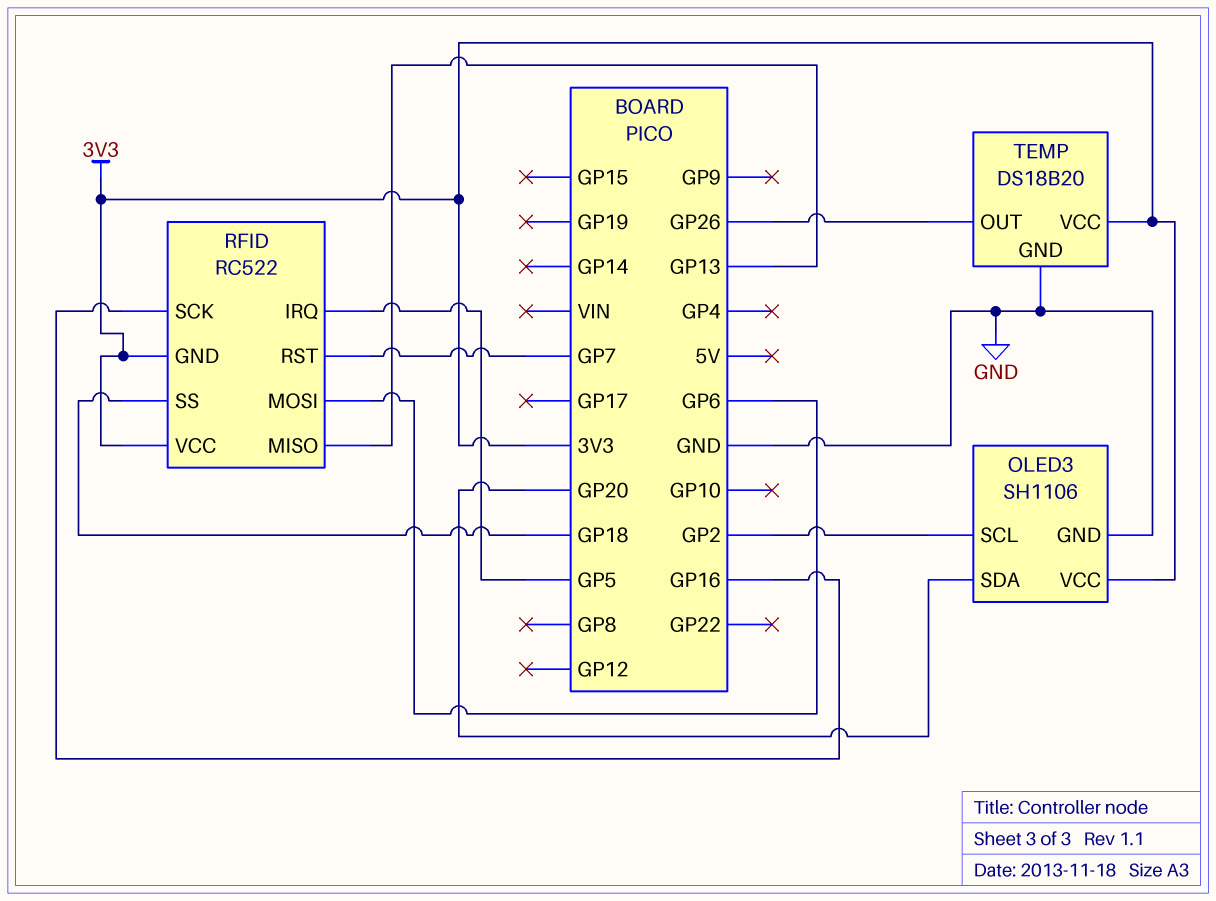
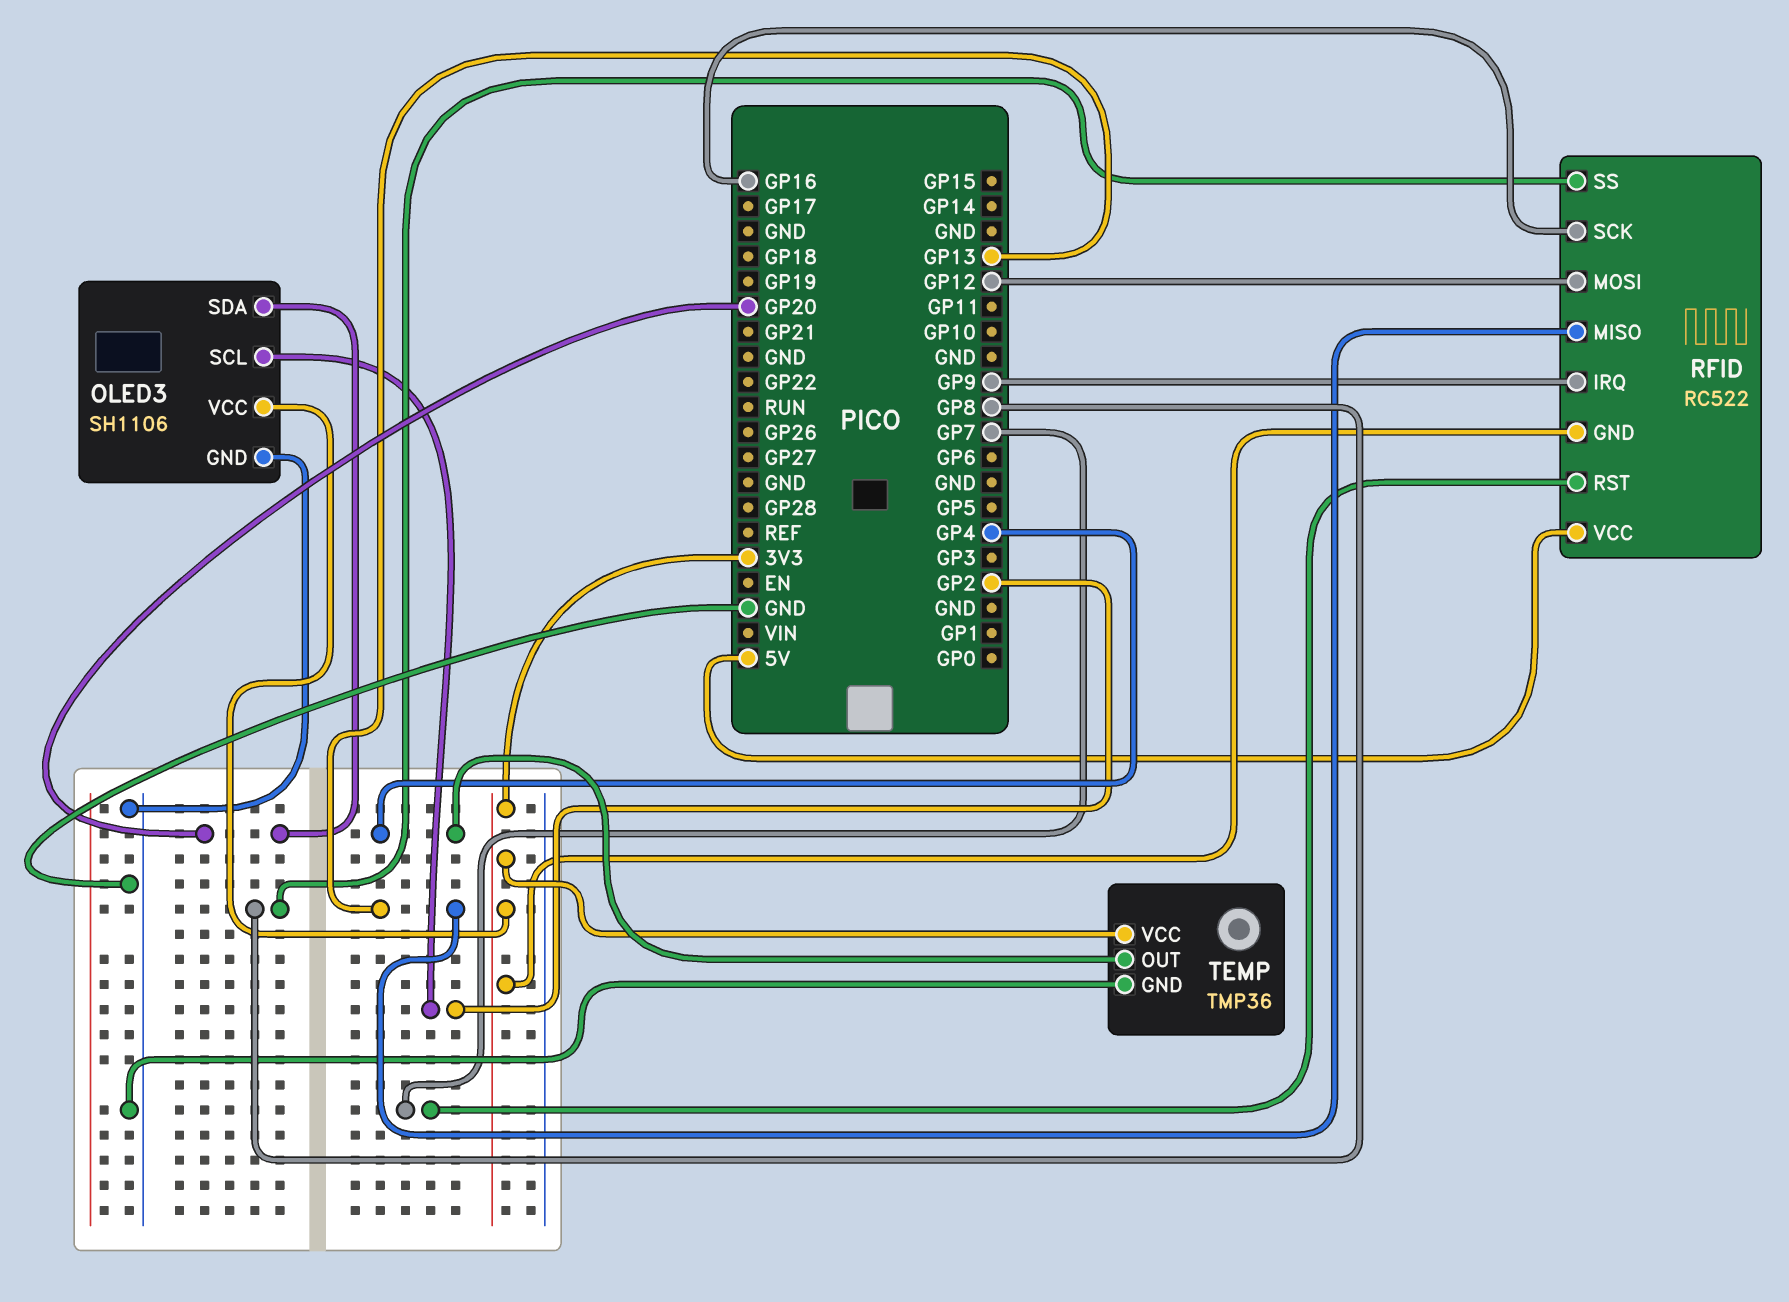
RFID pin IRQ: GP5 -> GP9
RFID pin MOSI: GP6 -> GP12
RFID pin SS: GP18 -> GP8
RFID pin VCC: 3V3 -> 5V
TEMP: DS18B20 -> TMP36
TEMP pin OUT: GP26 -> GP4

